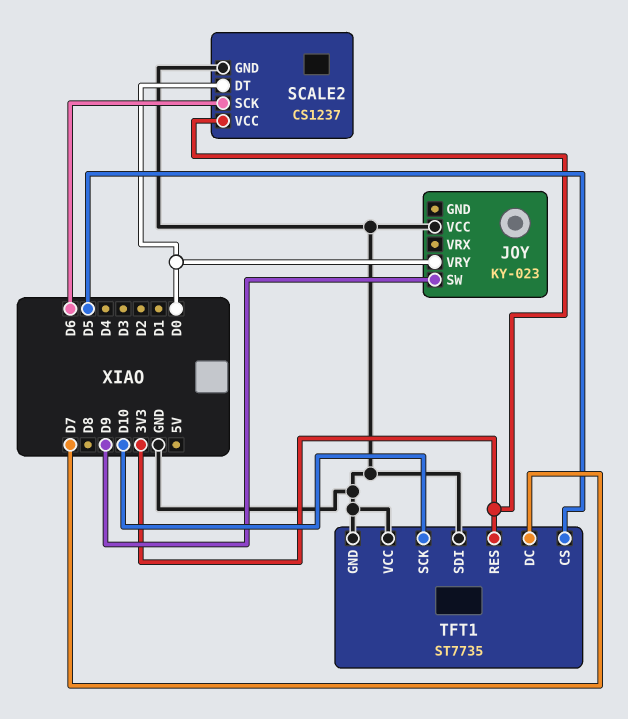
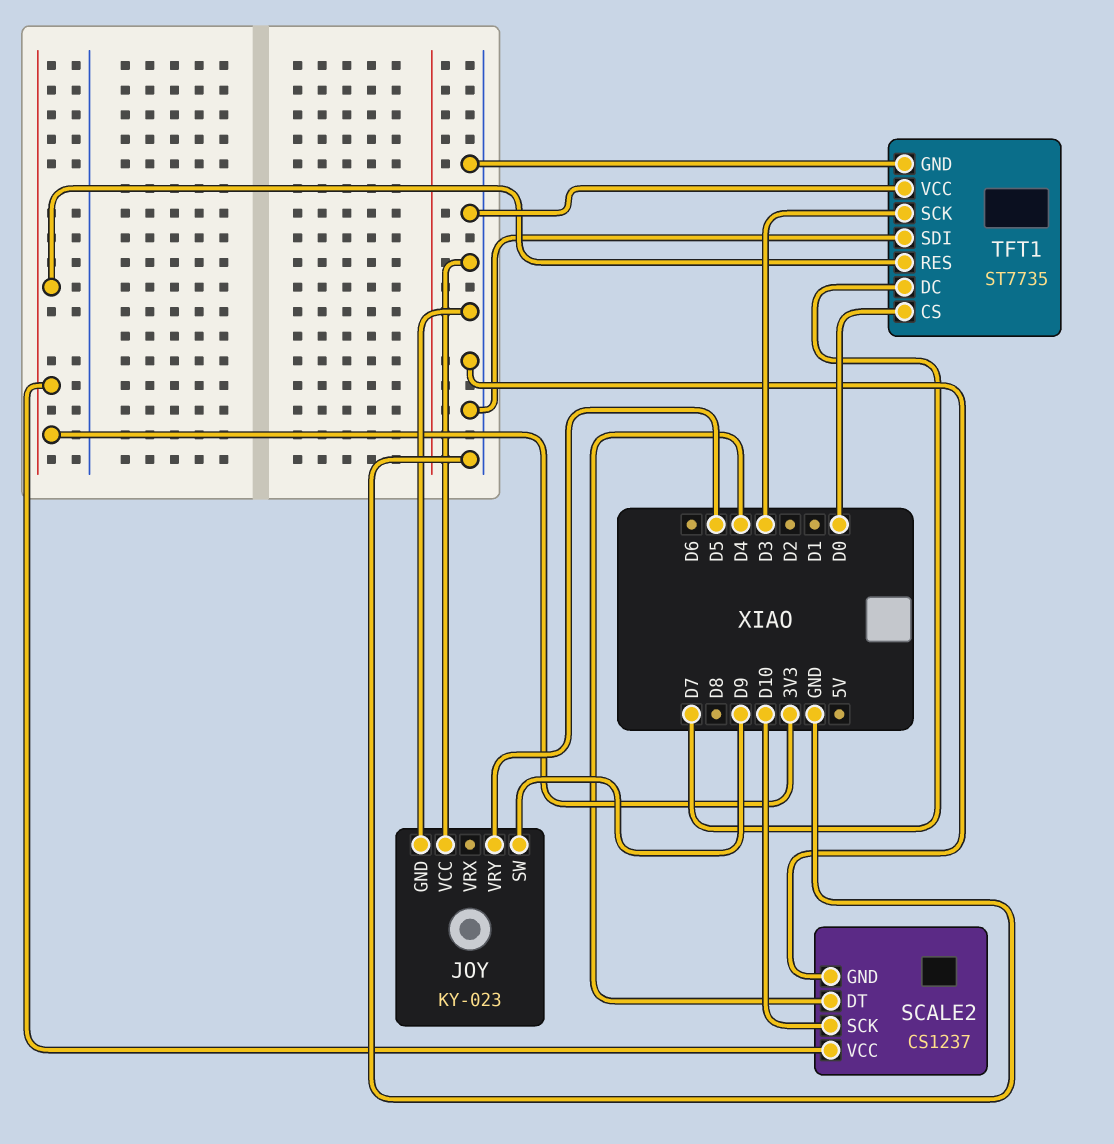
JOY pin GND: none -> GND
JOY pin VRY: D0 -> D5
SCALE2 pin DT: D0 -> D4
SCALE2 pin SCK: D6 -> D10
TFT1 pin CS: D5 -> D0
TFT1 pin SCK: D10 -> D3

